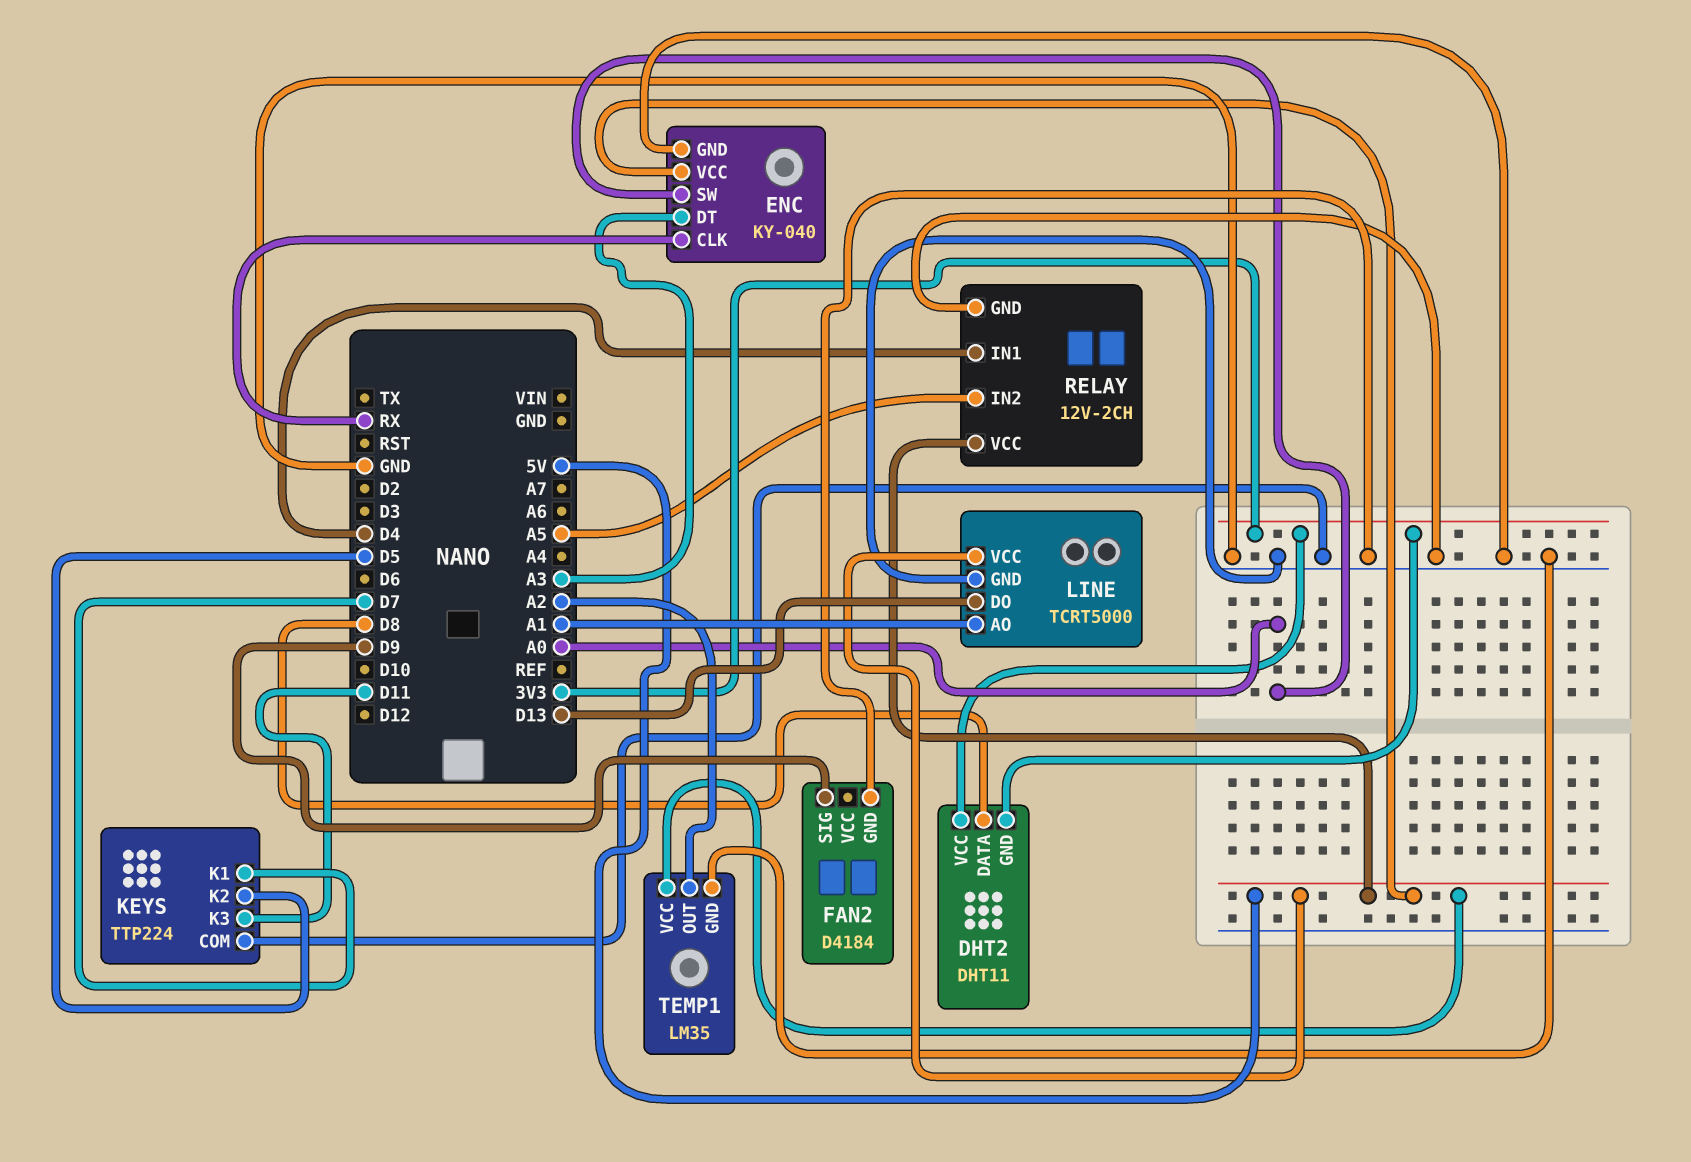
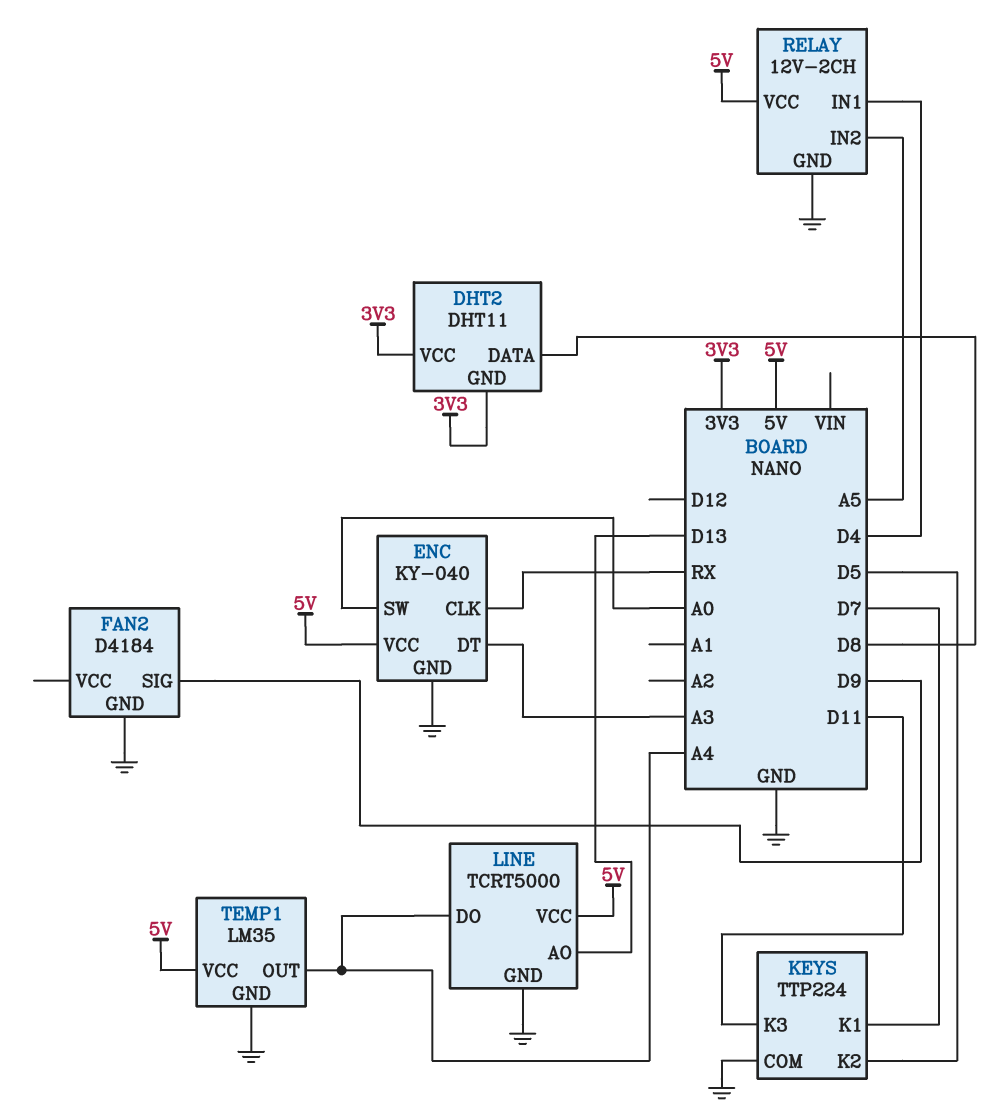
LINE pin AO: A1 -> D13
LINE pin DO: D13 -> A4
TEMP1 pin OUT: A2 -> A4

